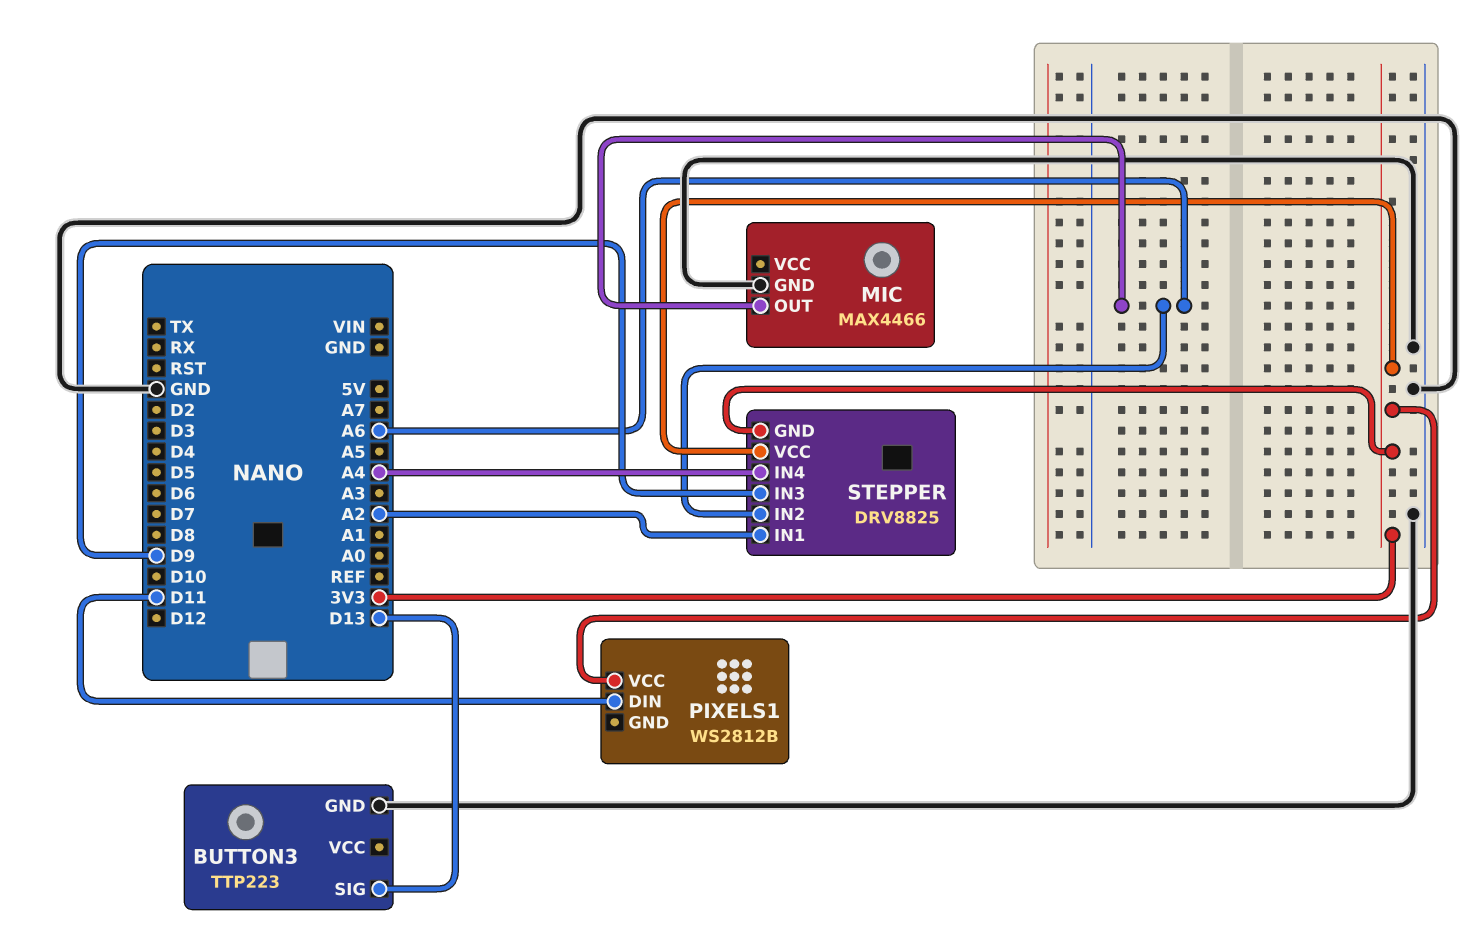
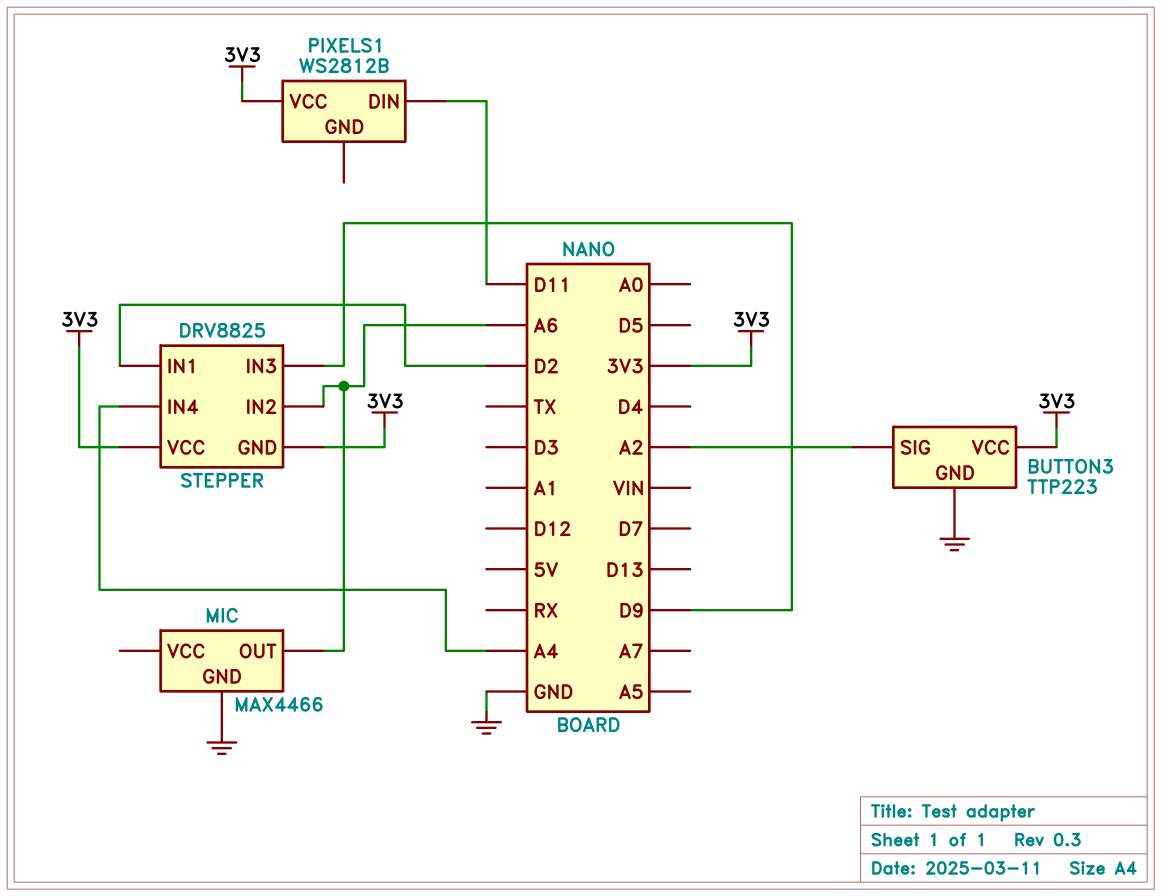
BUTTON3 pin SIG: D13 -> A2
BUTTON3 pin VCC: none -> 3V3
STEPPER pin IN1: A2 -> D2

